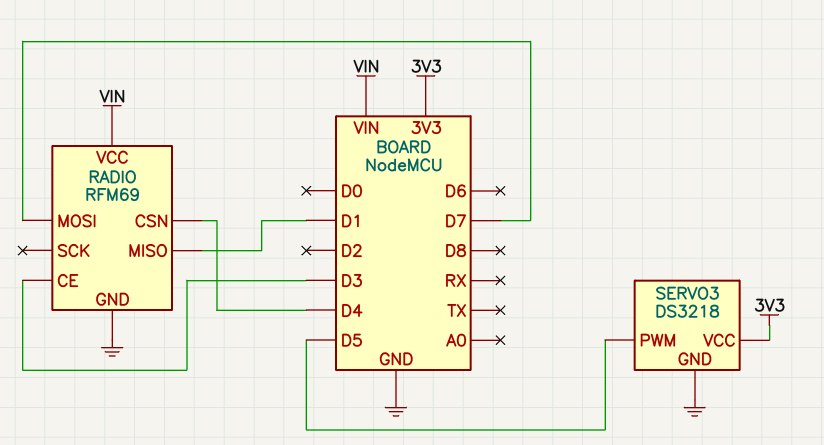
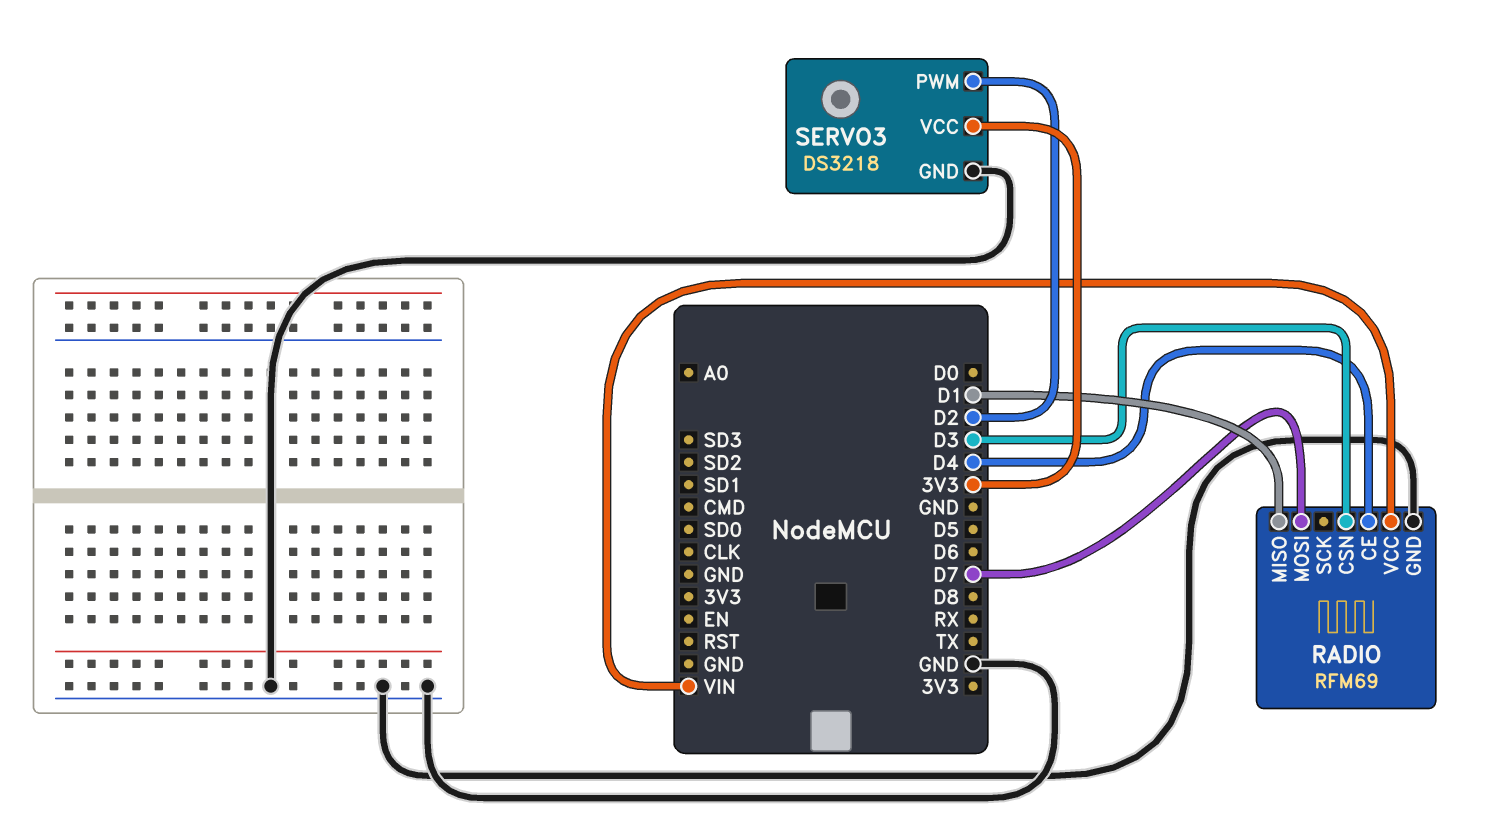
RADIO pin CE: D3 -> D4
RADIO pin CSN: D4 -> D3
SERVO3 pin PWM: D5 -> D2

